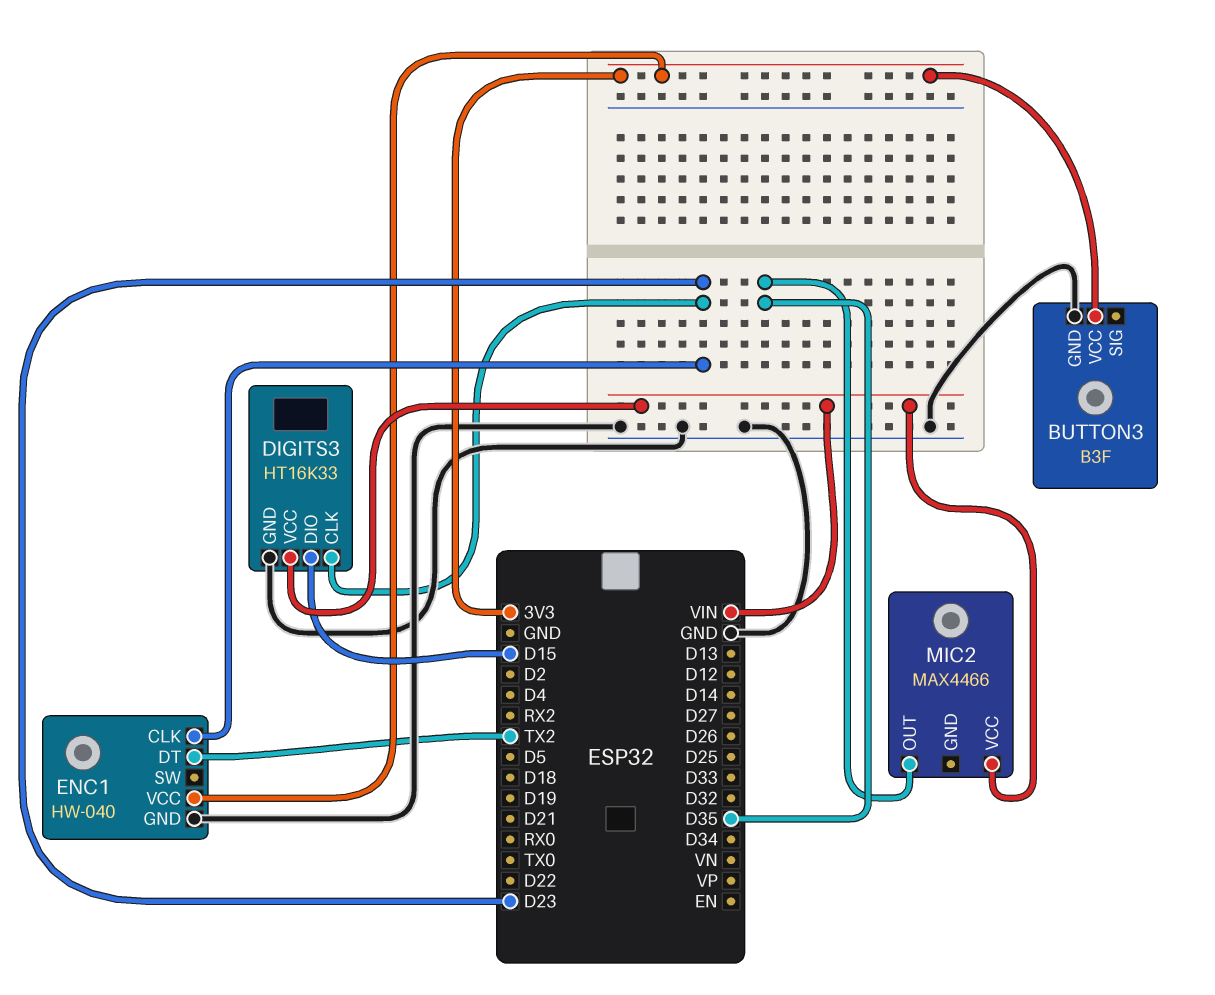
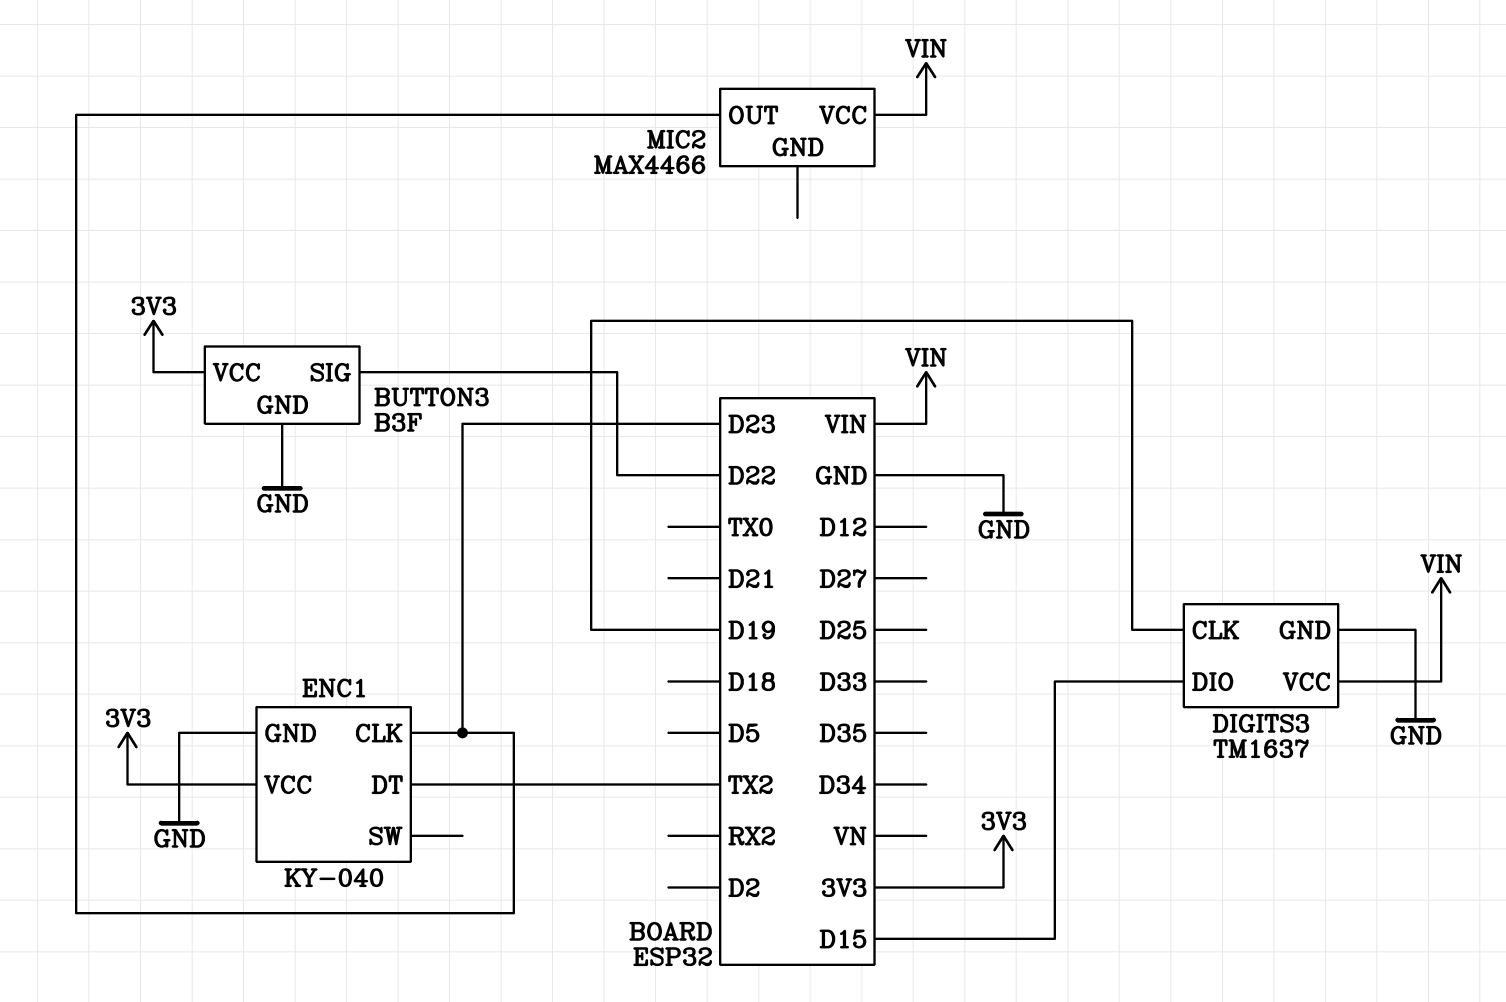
BUTTON3 pin SIG: none -> D22
DIGITS3: HT16K33 -> TM1637
DIGITS3 pin CLK: D23 -> D19
ENC1: HW-040 -> KY-040
MIC2 pin OUT: D35 -> D23

